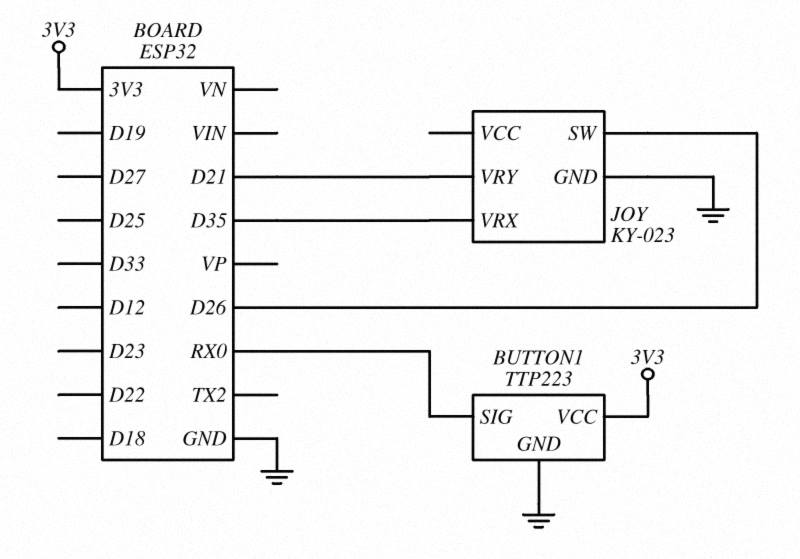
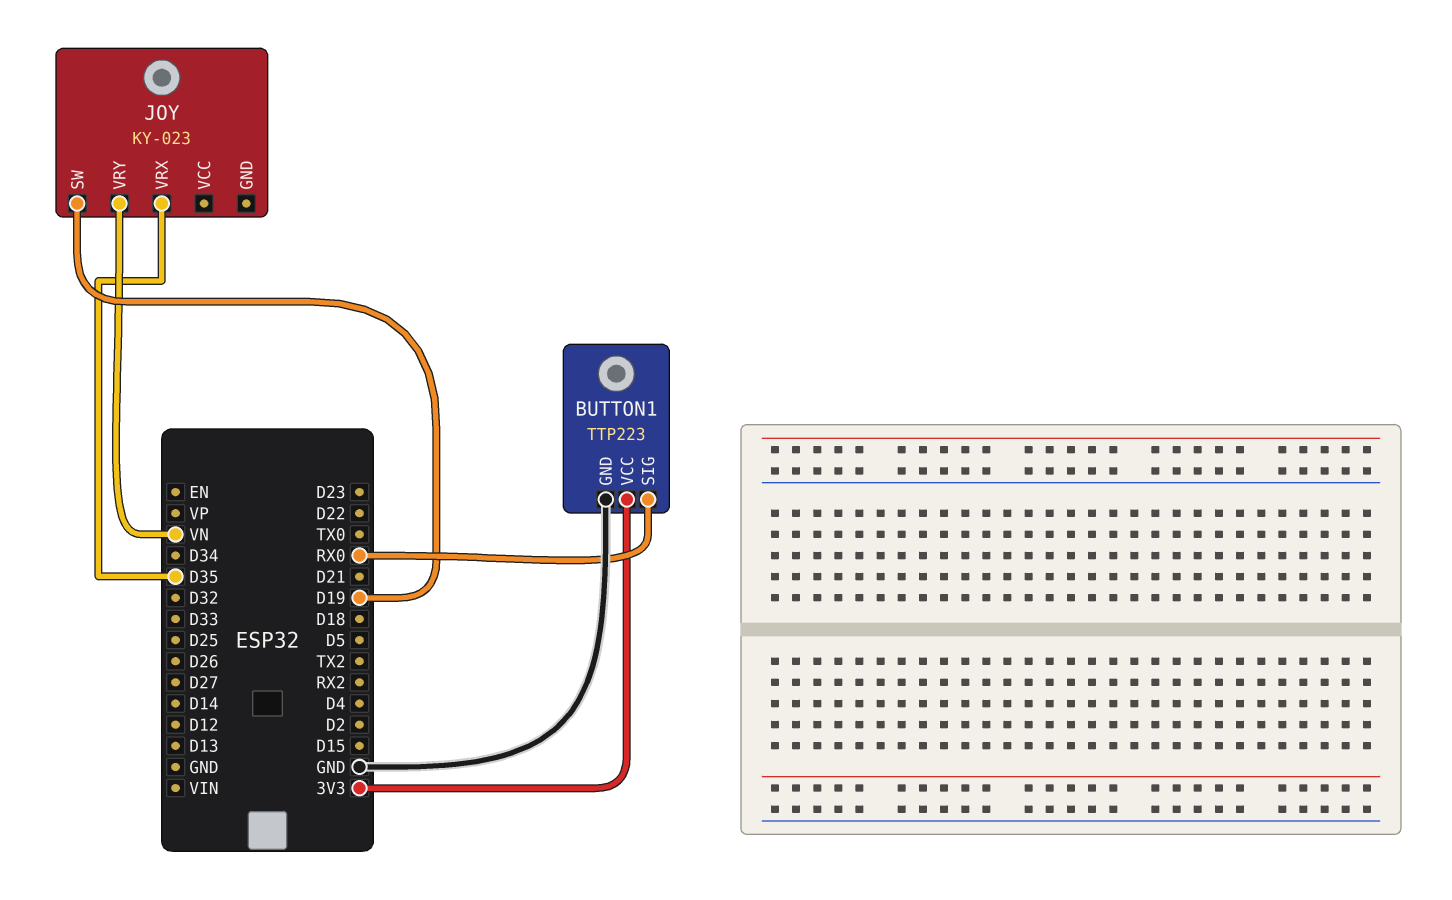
JOY pin GND: GND -> none
JOY pin SW: D26 -> D19
JOY pin VRY: D21 -> VN

